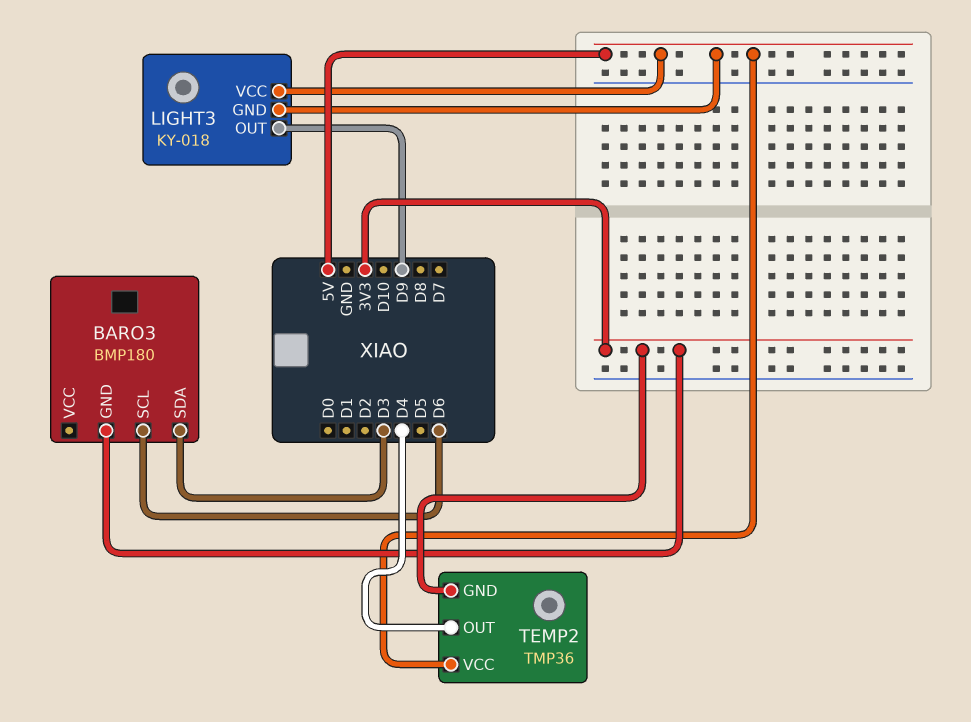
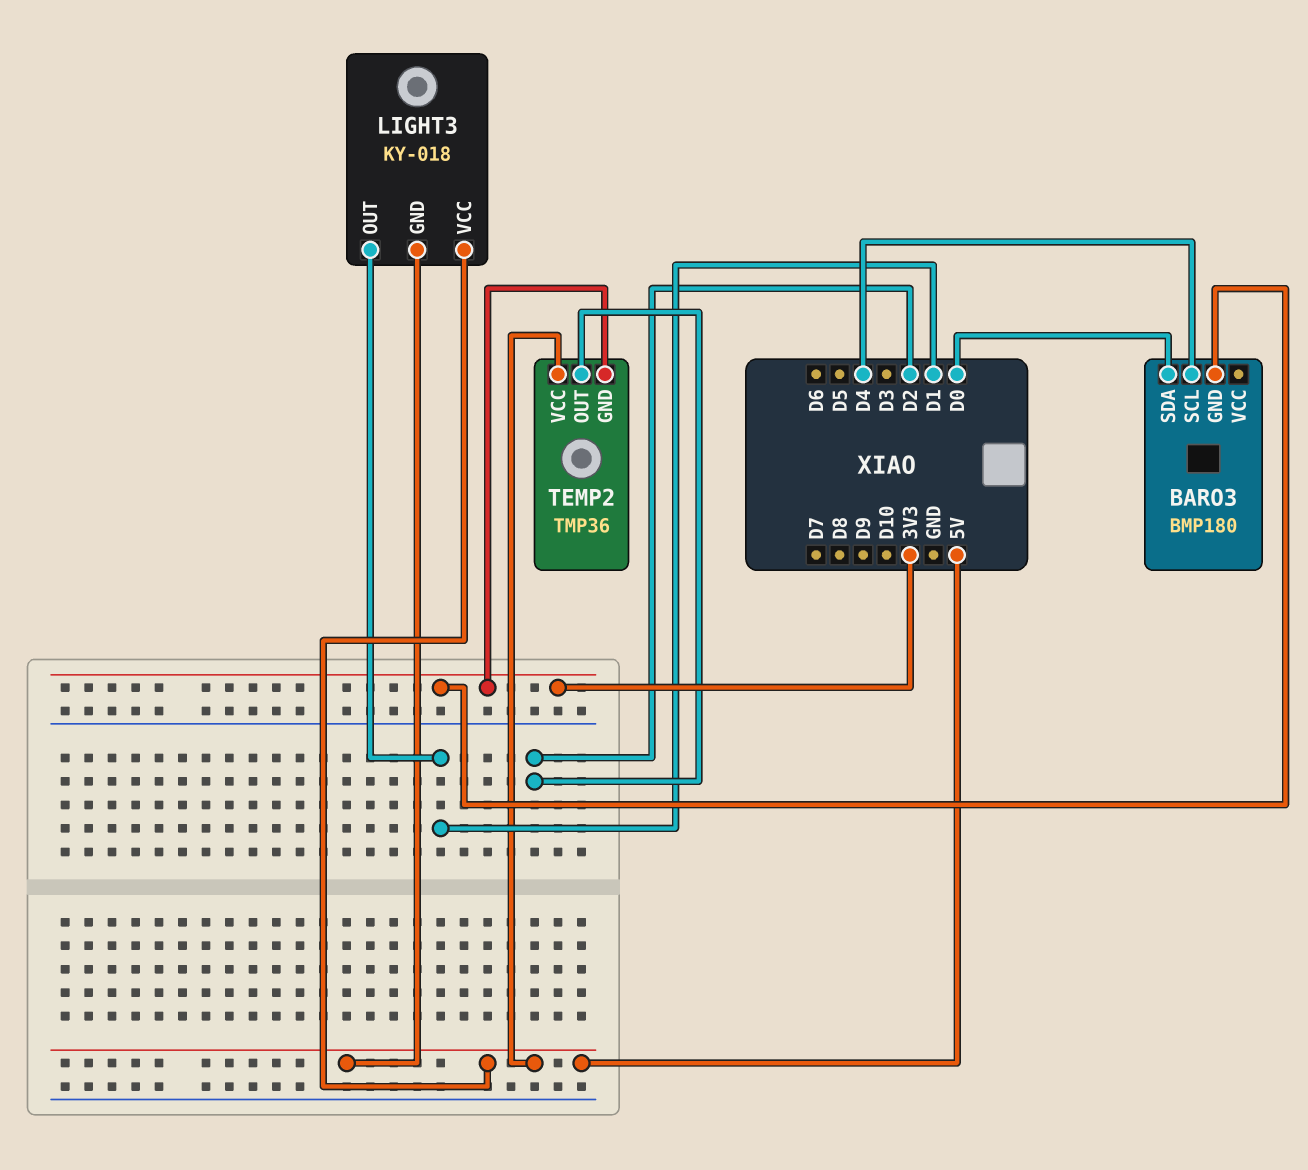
BARO3 pin SCL: D6 -> D4
BARO3 pin SDA: D3 -> D0
LIGHT3 pin OUT: D9 -> D1
TEMP2 pin OUT: D4 -> D2

